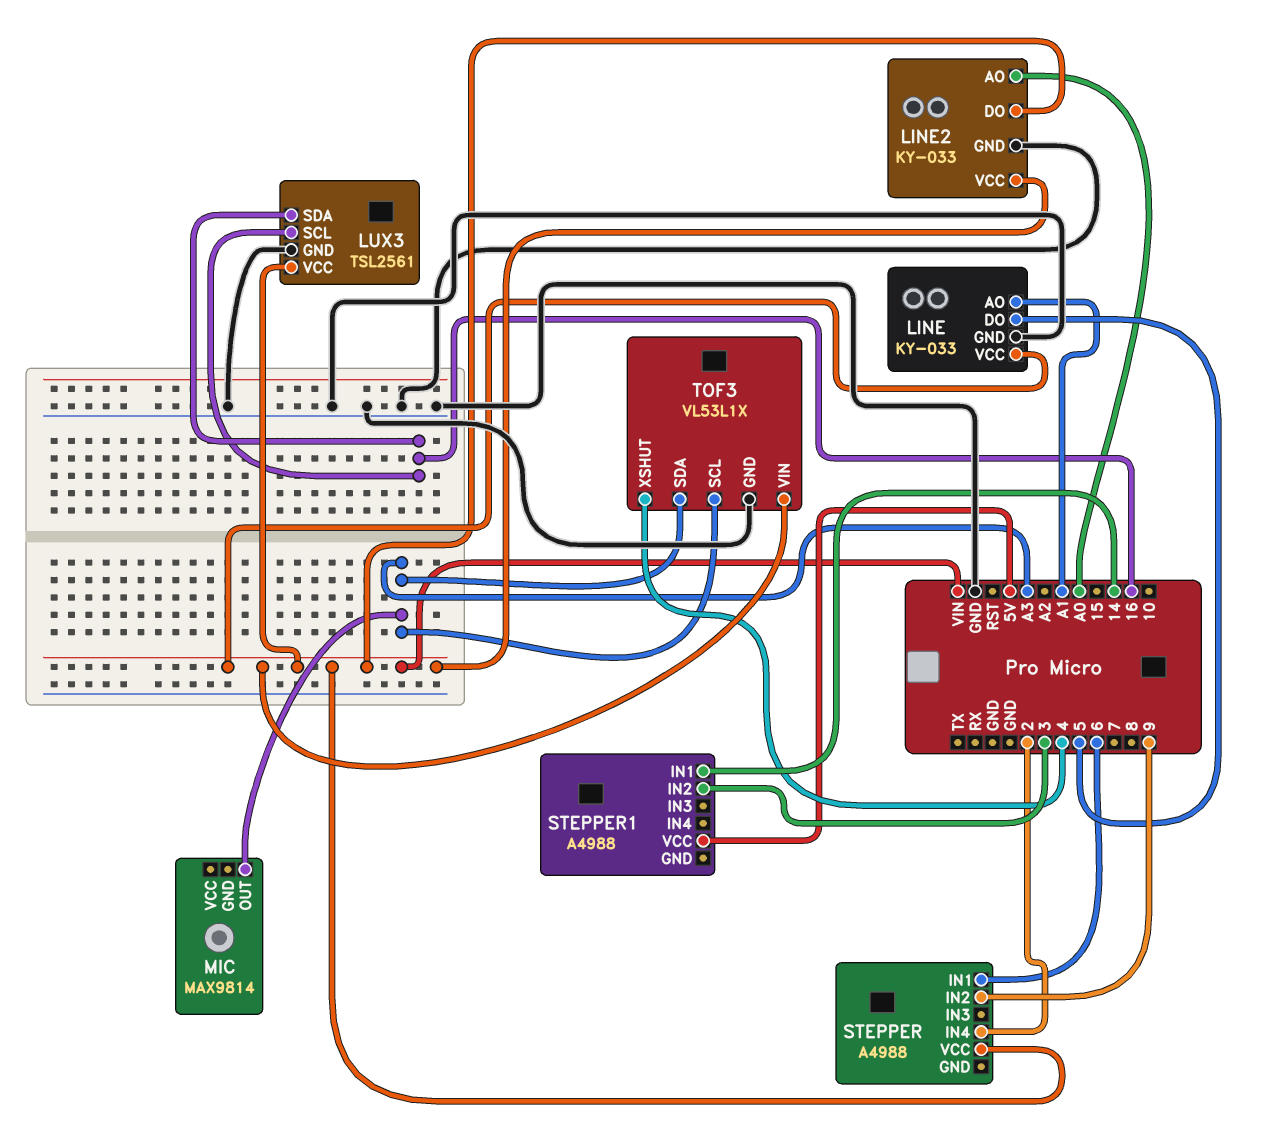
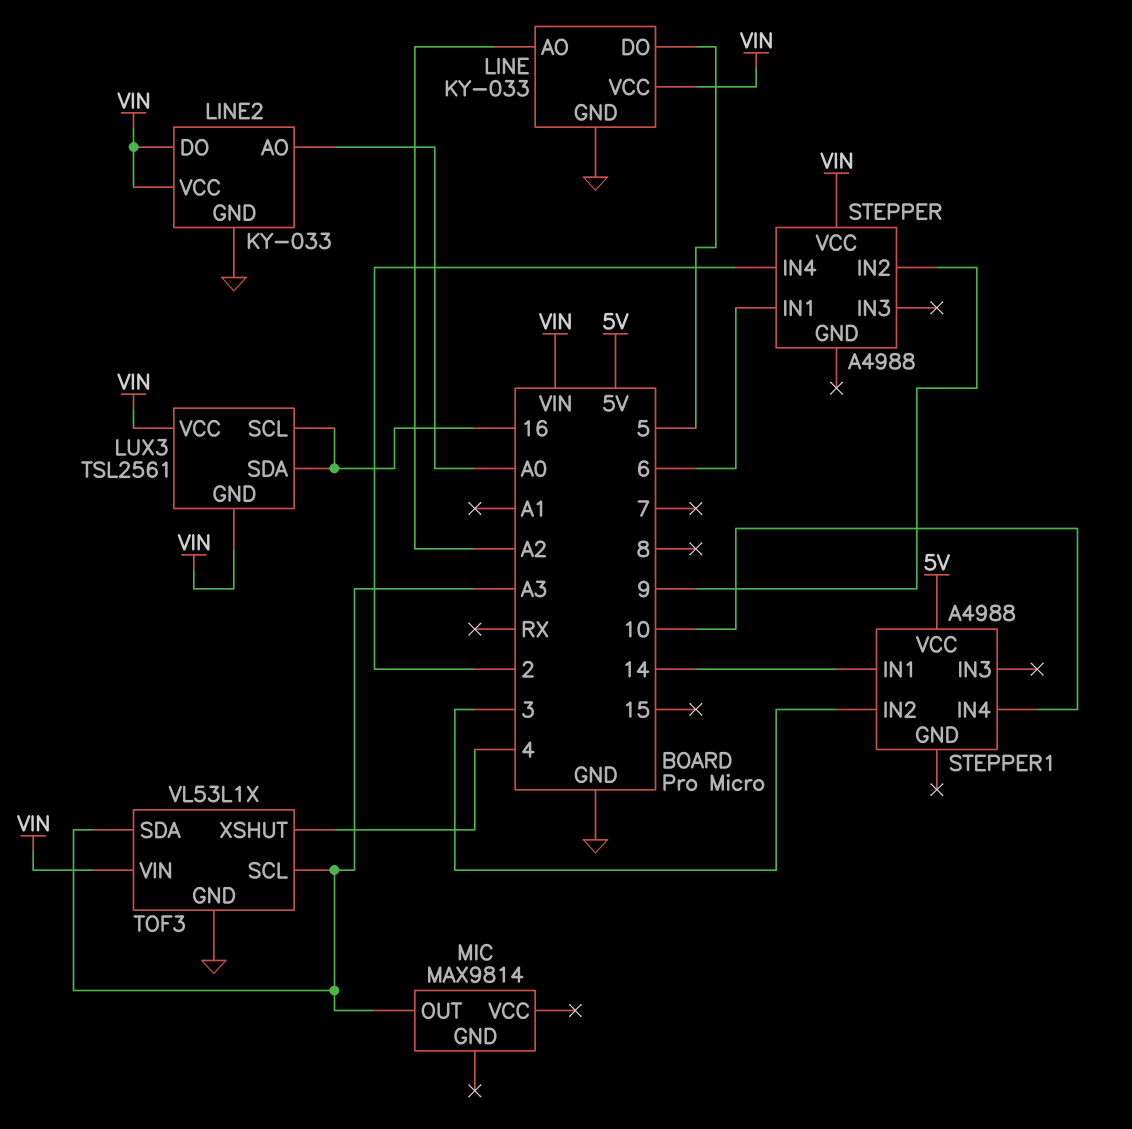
LINE pin AO: A1 -> A2
LUX3 pin GND: GND -> VIN
STEPPER1 pin IN4: none -> 10

